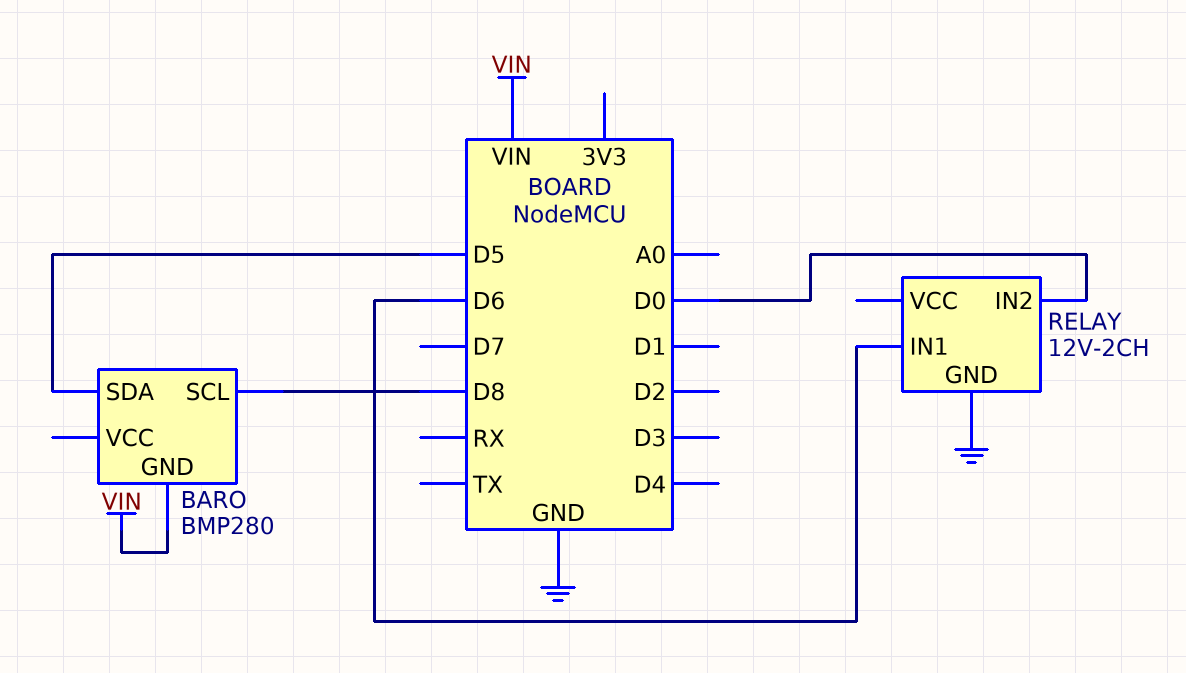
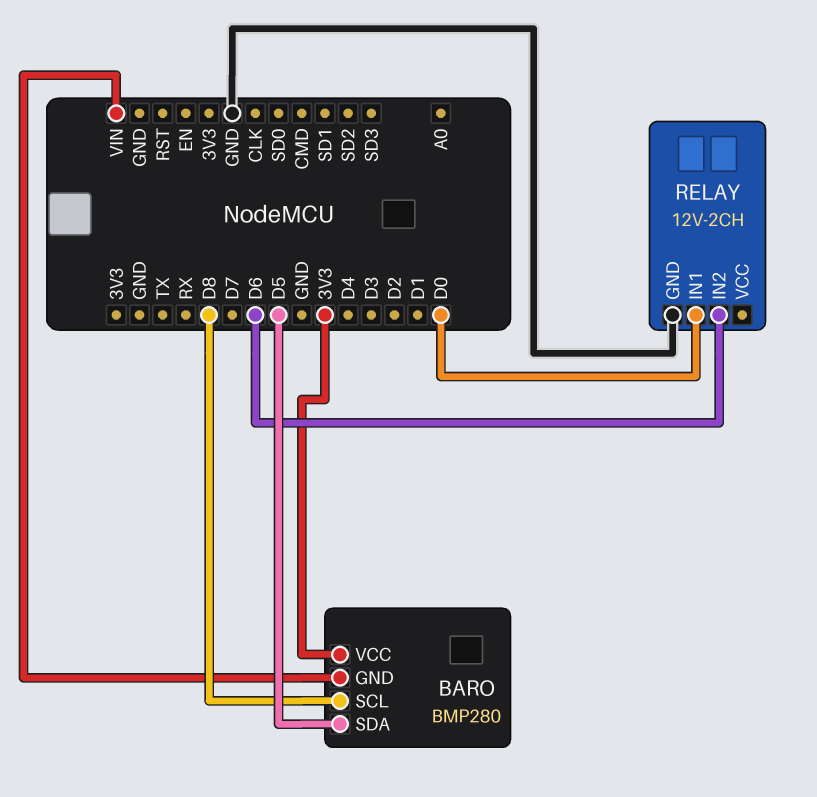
BARO pin VCC: none -> 3V3
RELAY pin IN1: D6 -> D0
RELAY pin IN2: D0 -> D6

